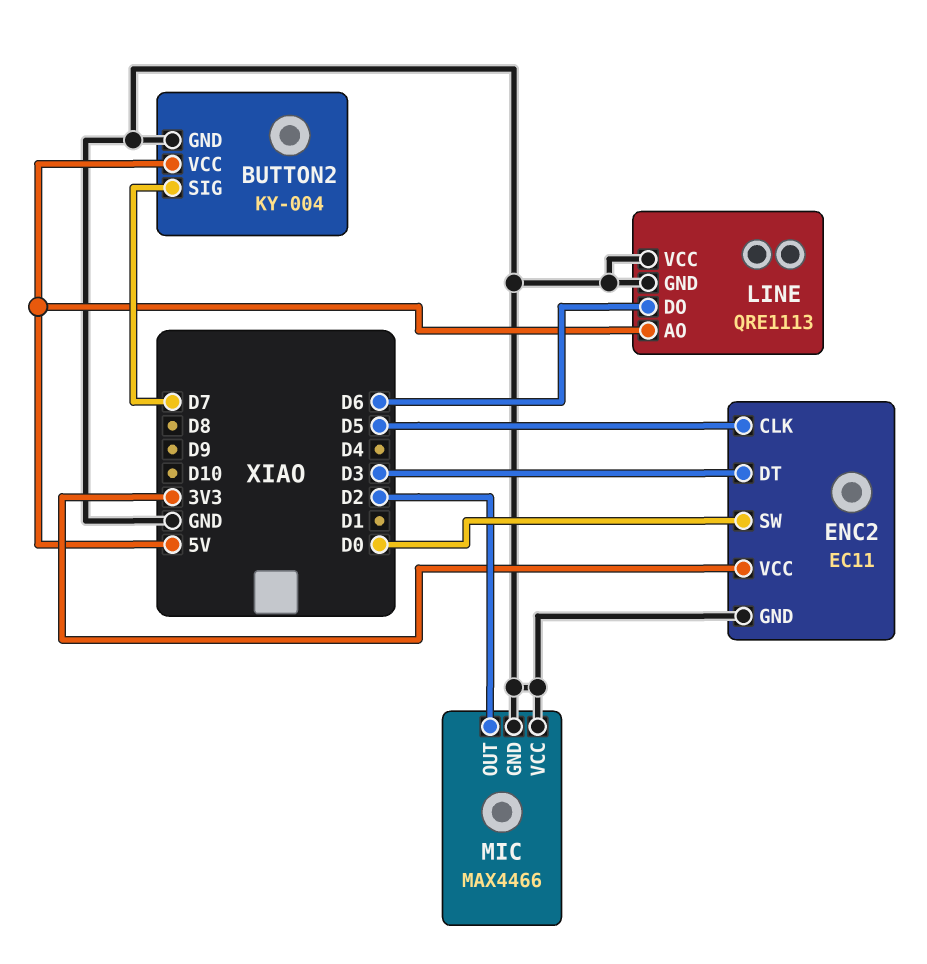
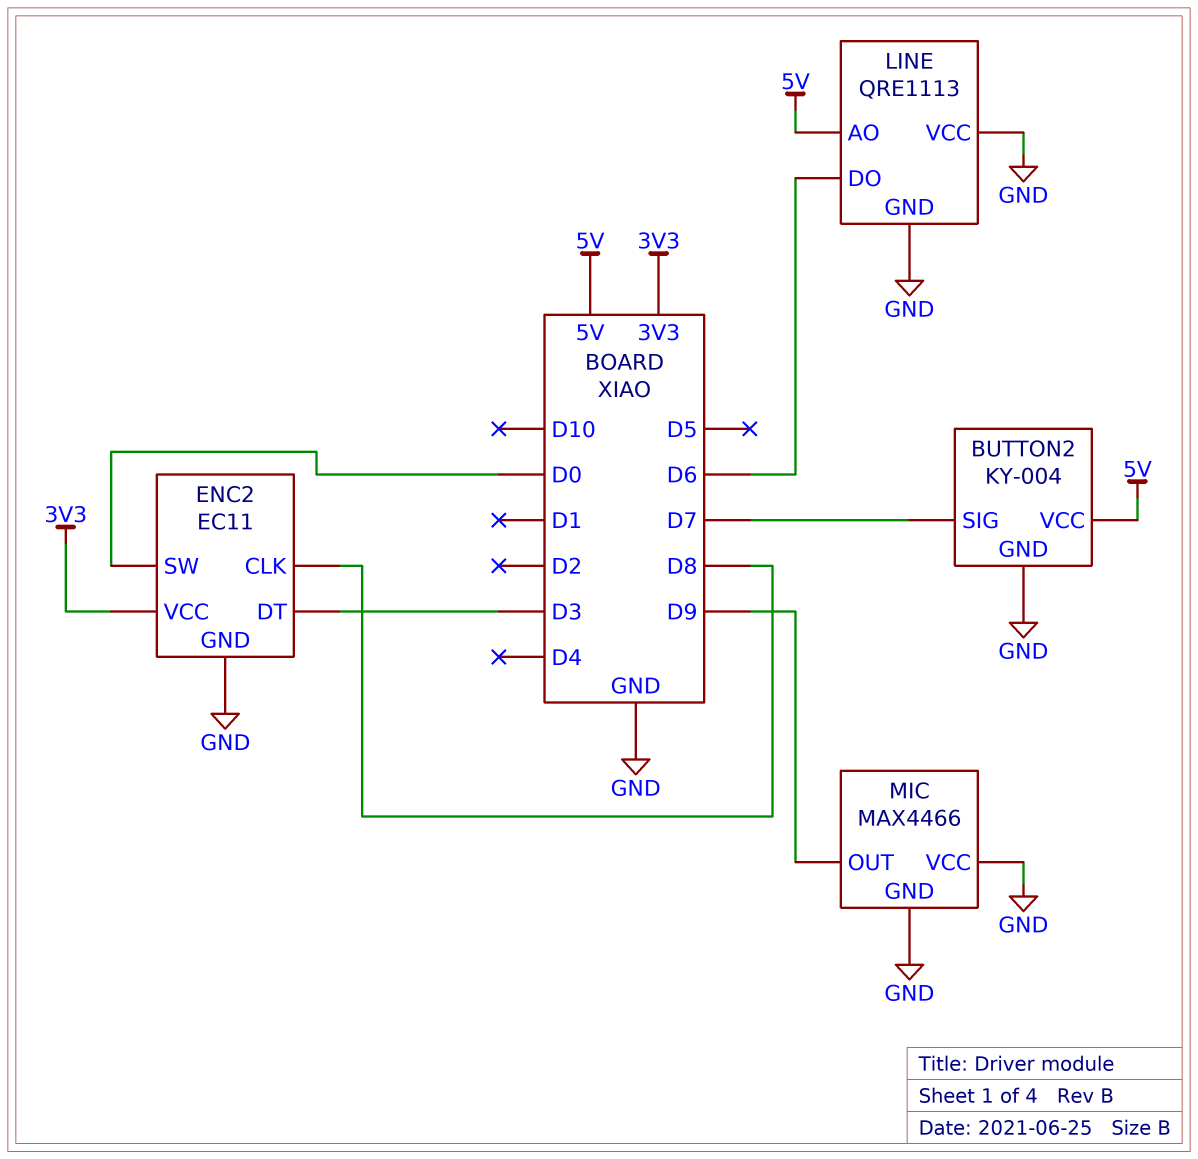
ENC2 pin CLK: D5 -> D8
MIC pin OUT: D2 -> D9

